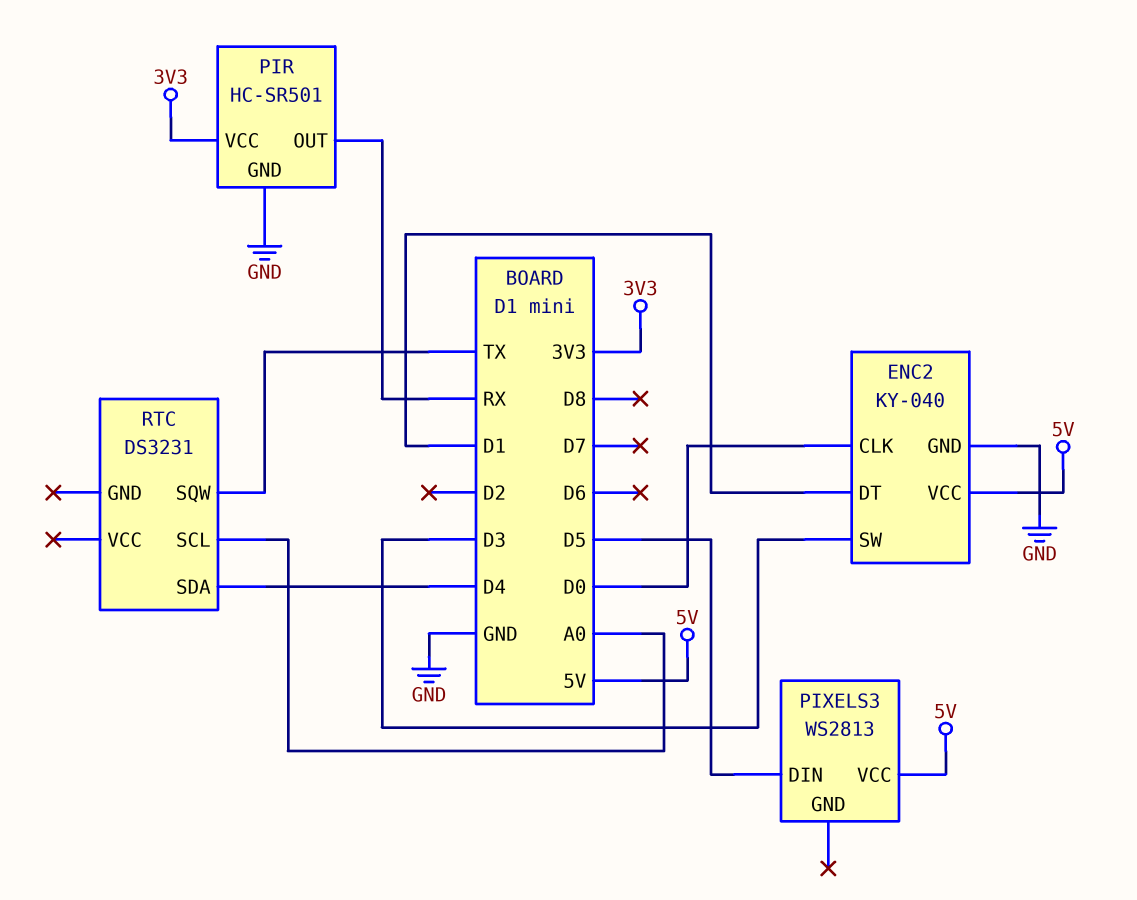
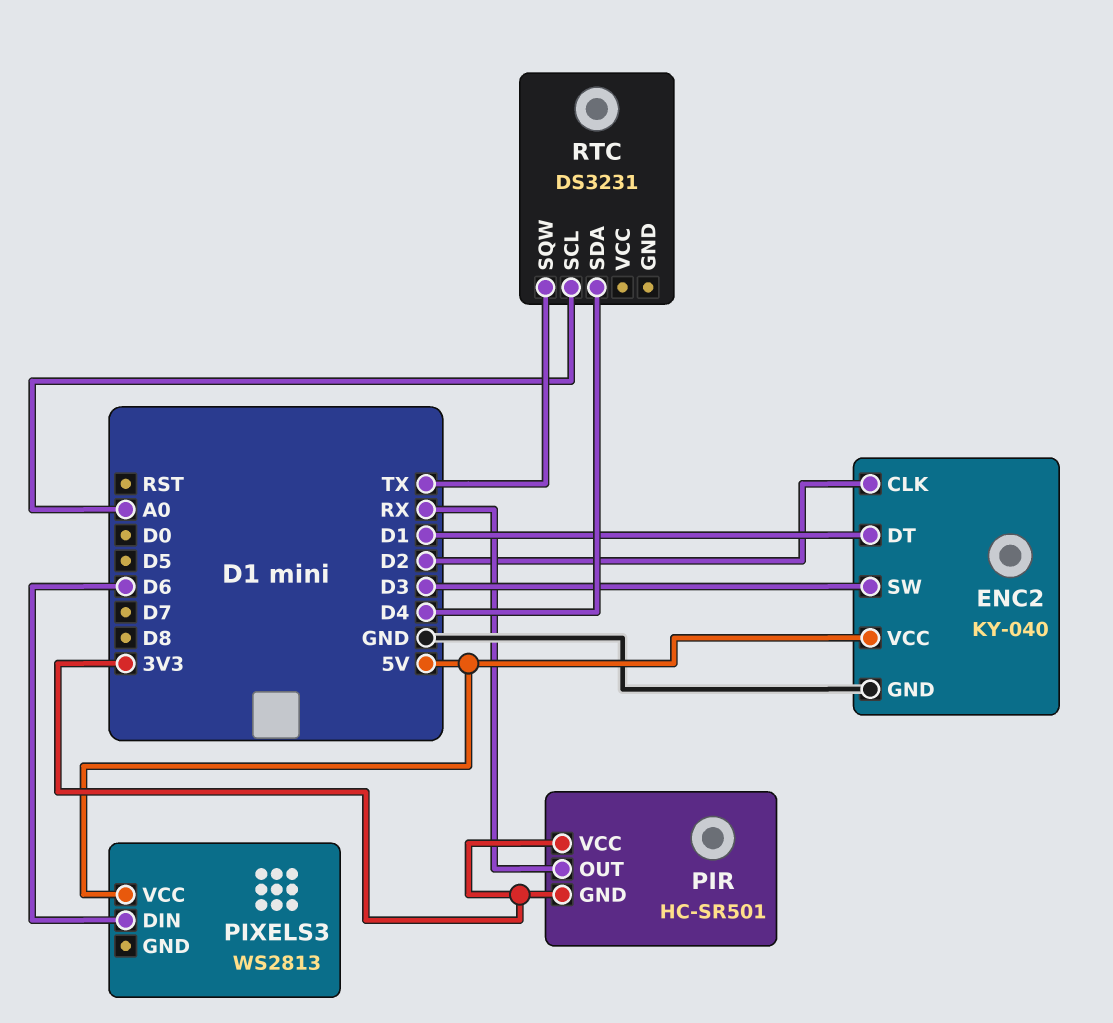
ENC2 pin CLK: D0 -> D2
PIR pin GND: GND -> 3V3
PIXELS3 pin DIN: D5 -> D6

